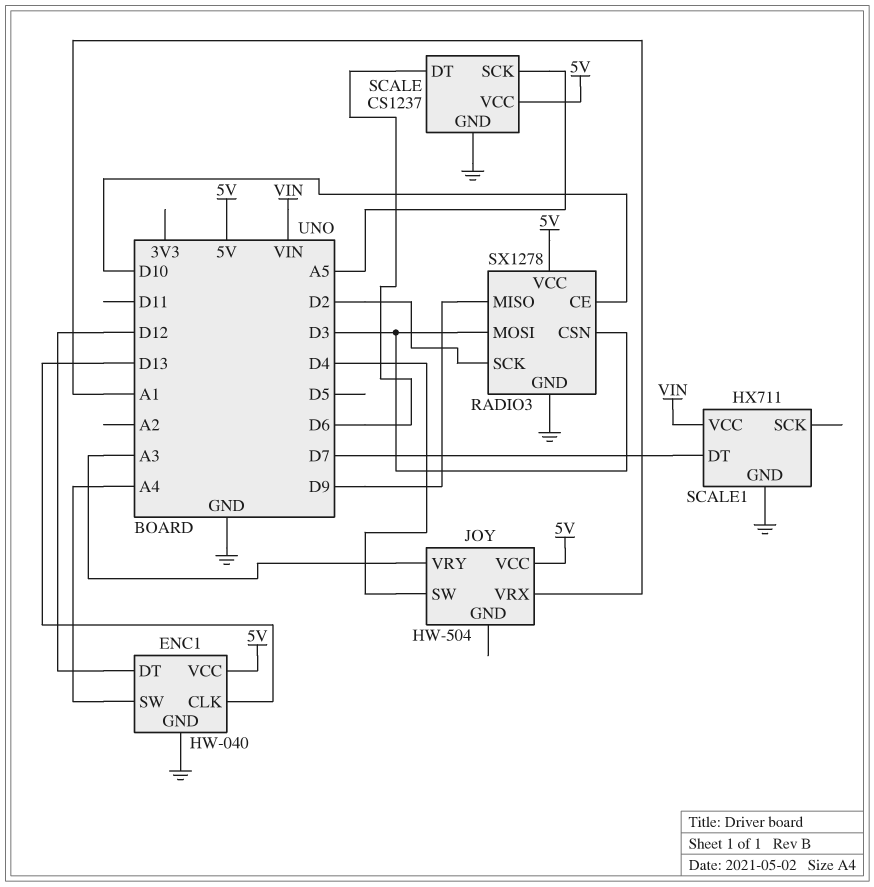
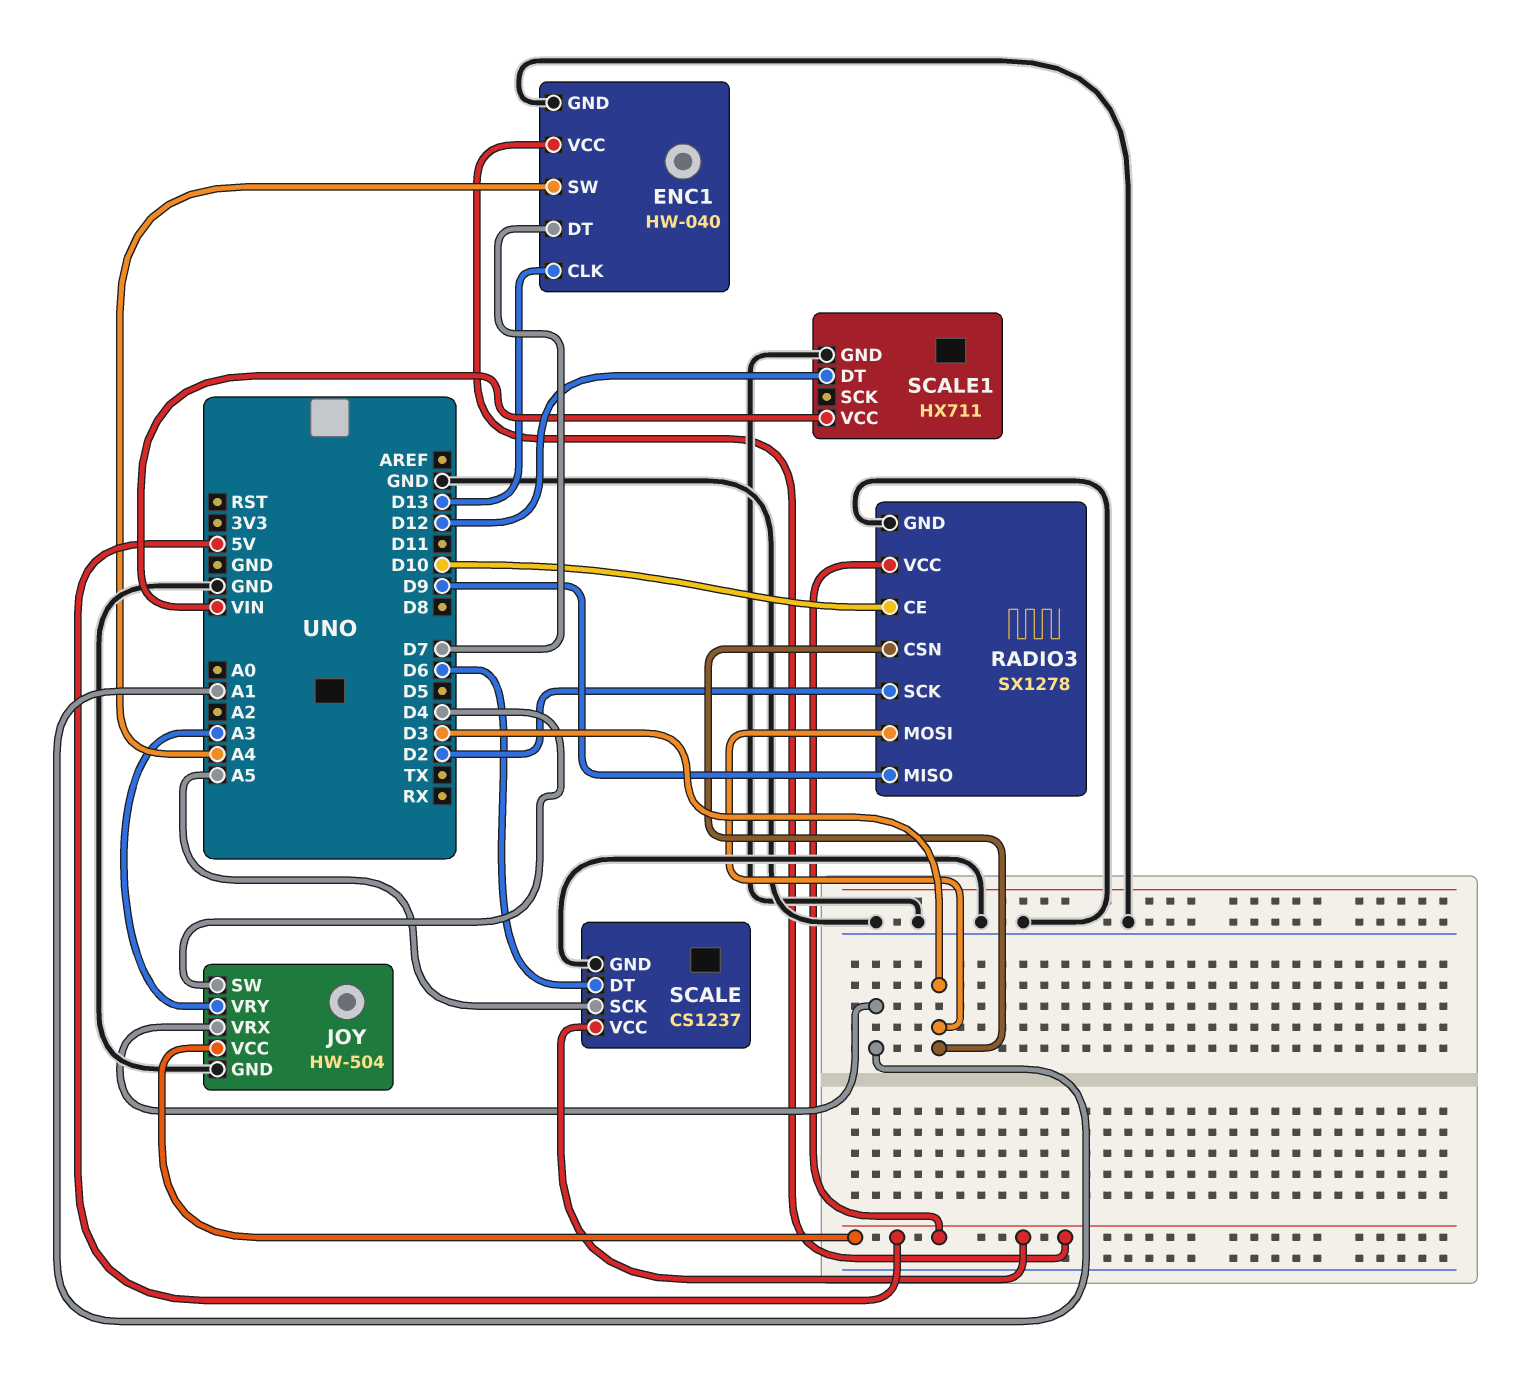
ENC1 pin DT: D12 -> D7
JOY pin GND: none -> GND
SCALE1 pin DT: D7 -> D12

